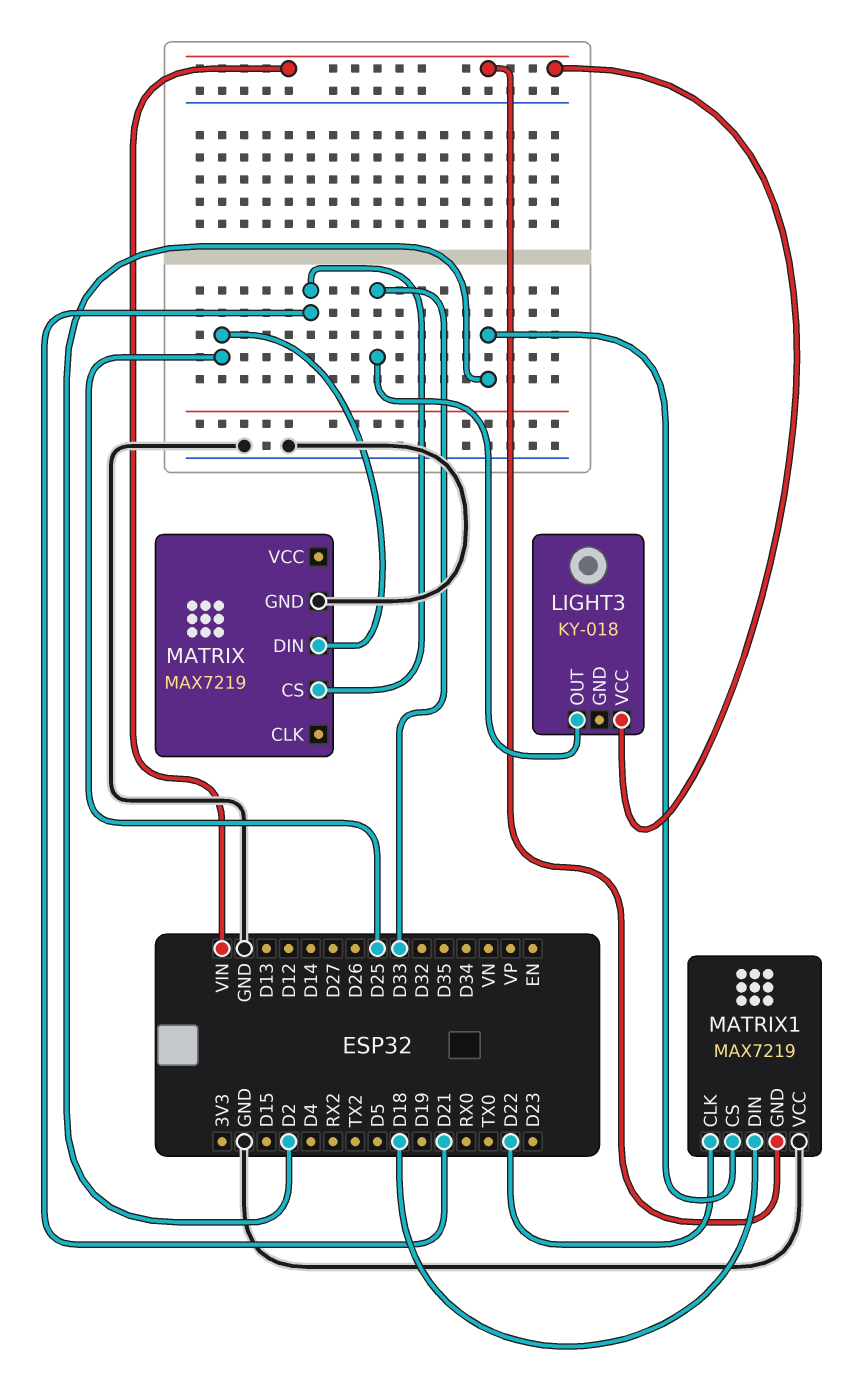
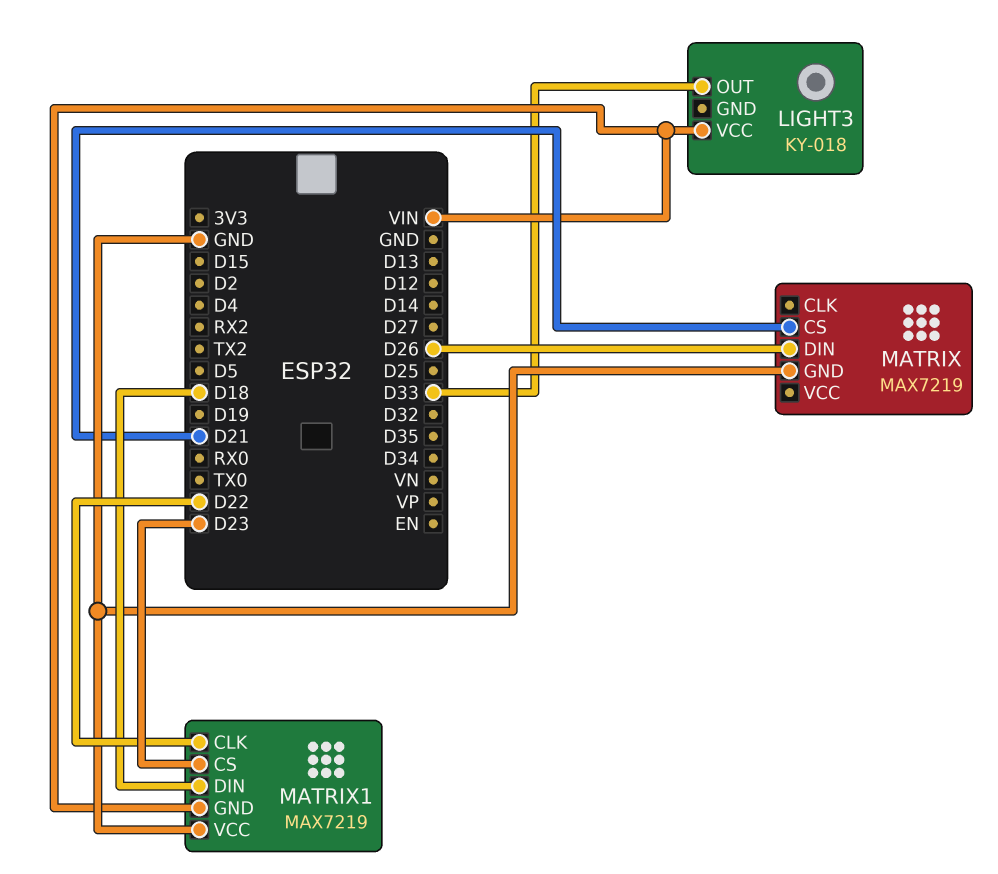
MATRIX pin DIN: D25 -> D26
MATRIX1 pin CS: D2 -> D23

